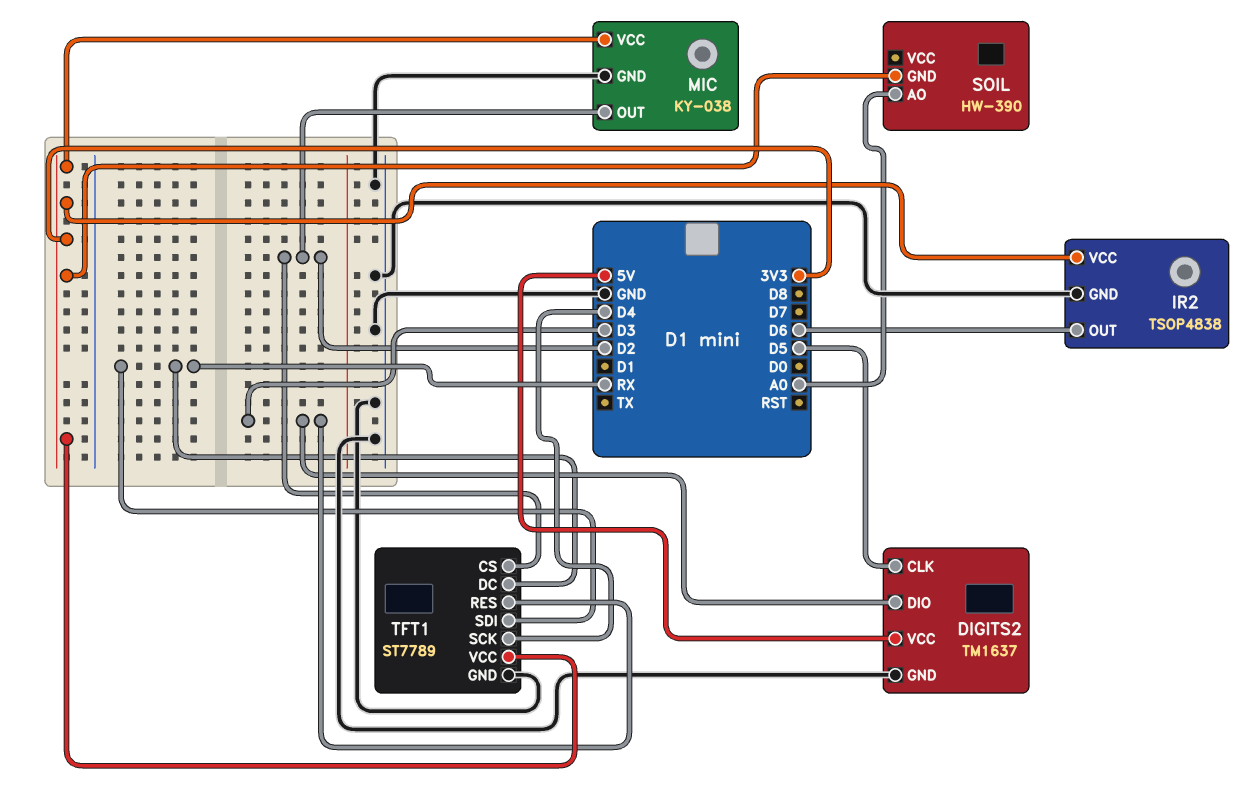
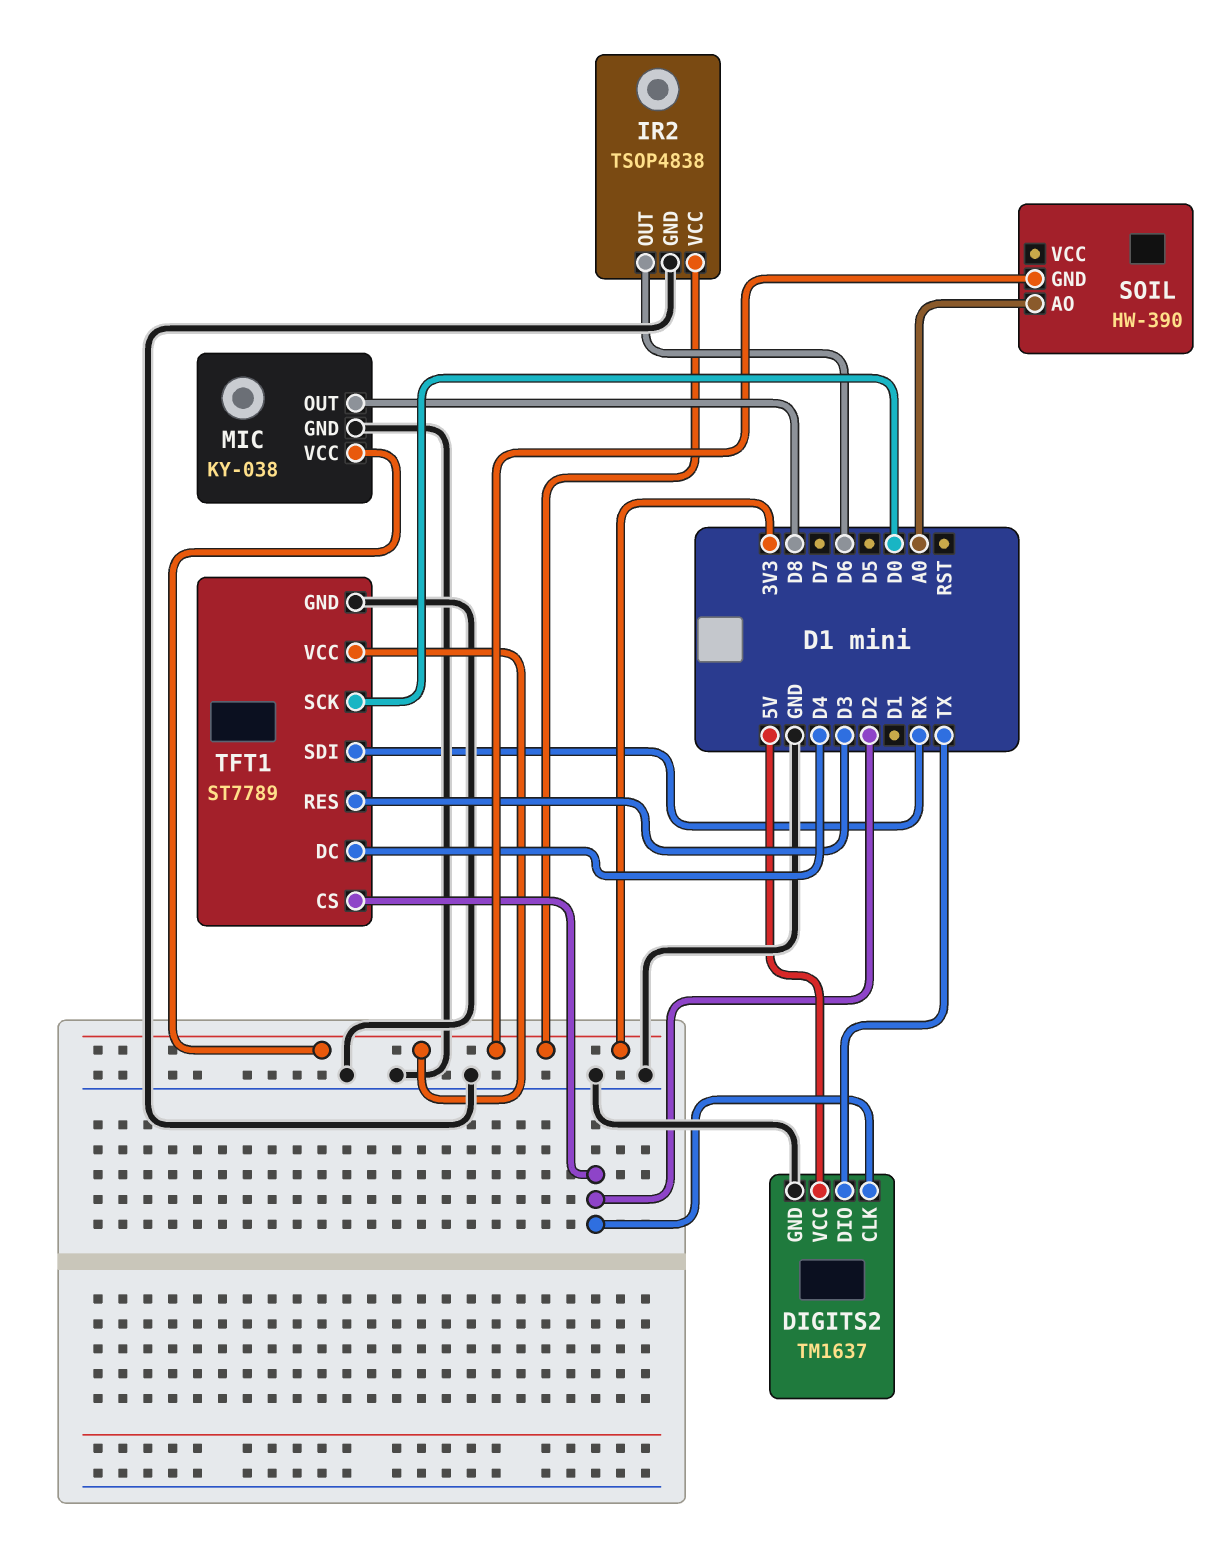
DIGITS2 pin CLK: D5 -> D2
DIGITS2 pin DIO: D3 -> TX
MIC pin OUT: D2 -> D8
TFT1 pin DC: RX -> D4
TFT1 pin SCK: D4 -> D0

